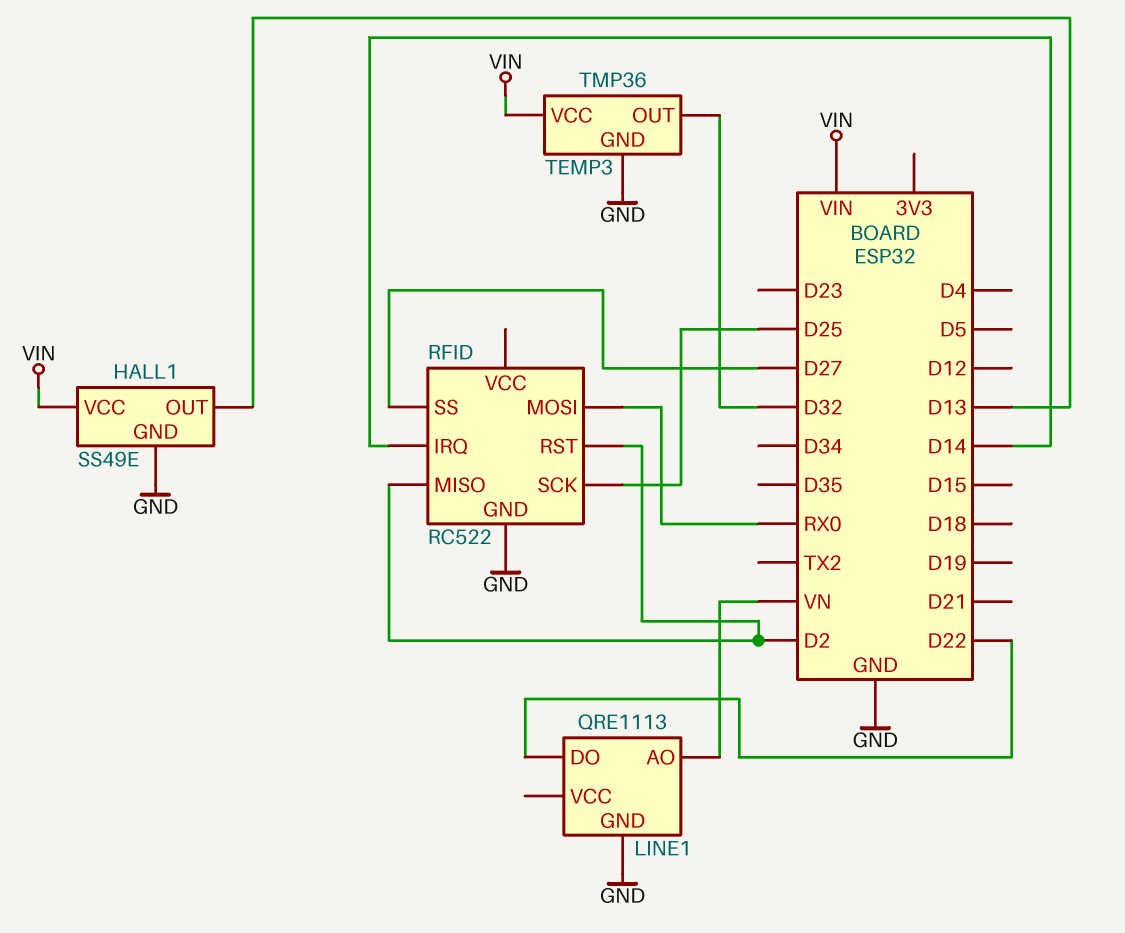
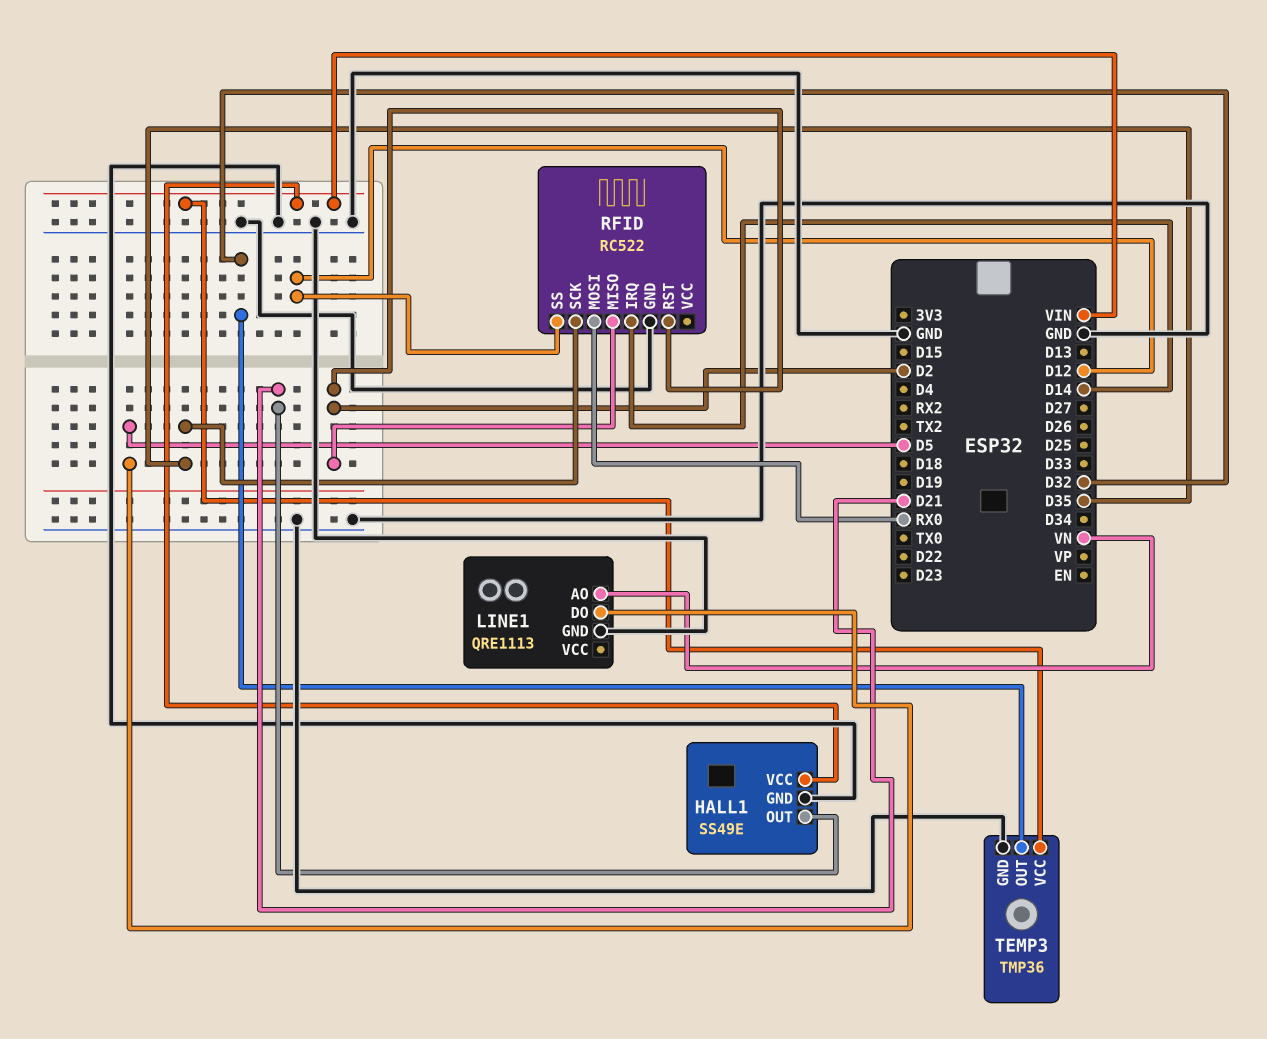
HALL1 pin OUT: D13 -> D21
LINE1 pin DO: D22 -> D5
RFID pin SCK: D25 -> D35
RFID pin SS: D27 -> D12

